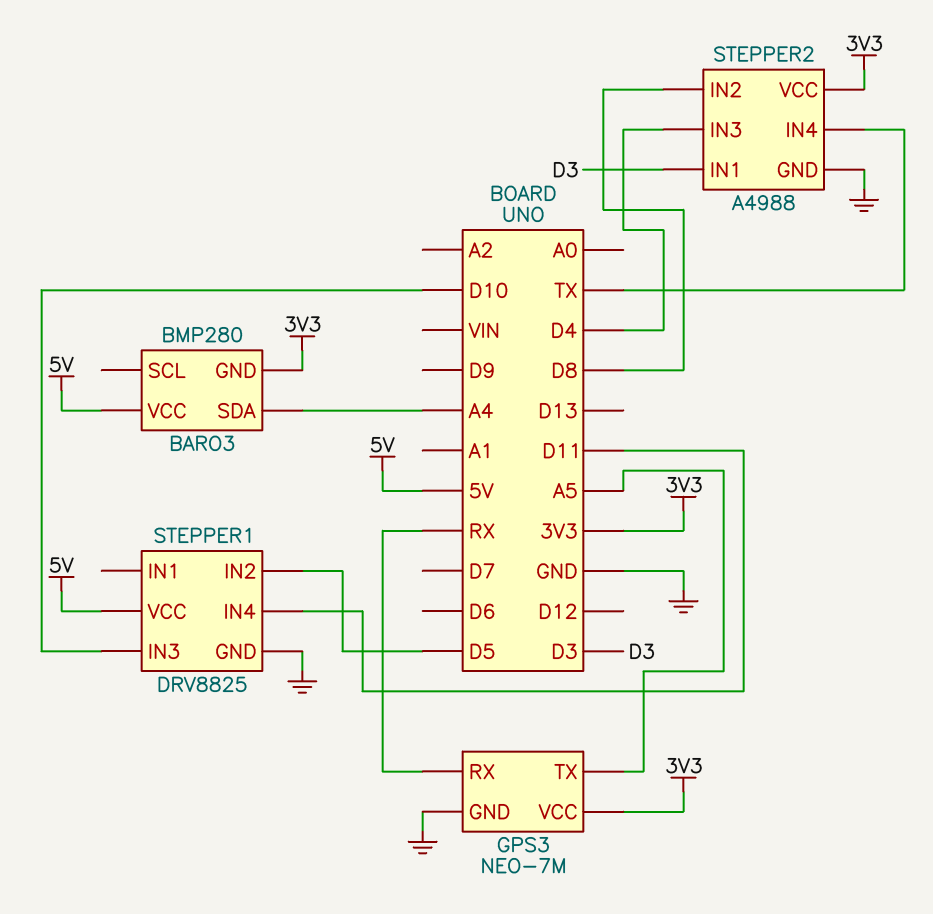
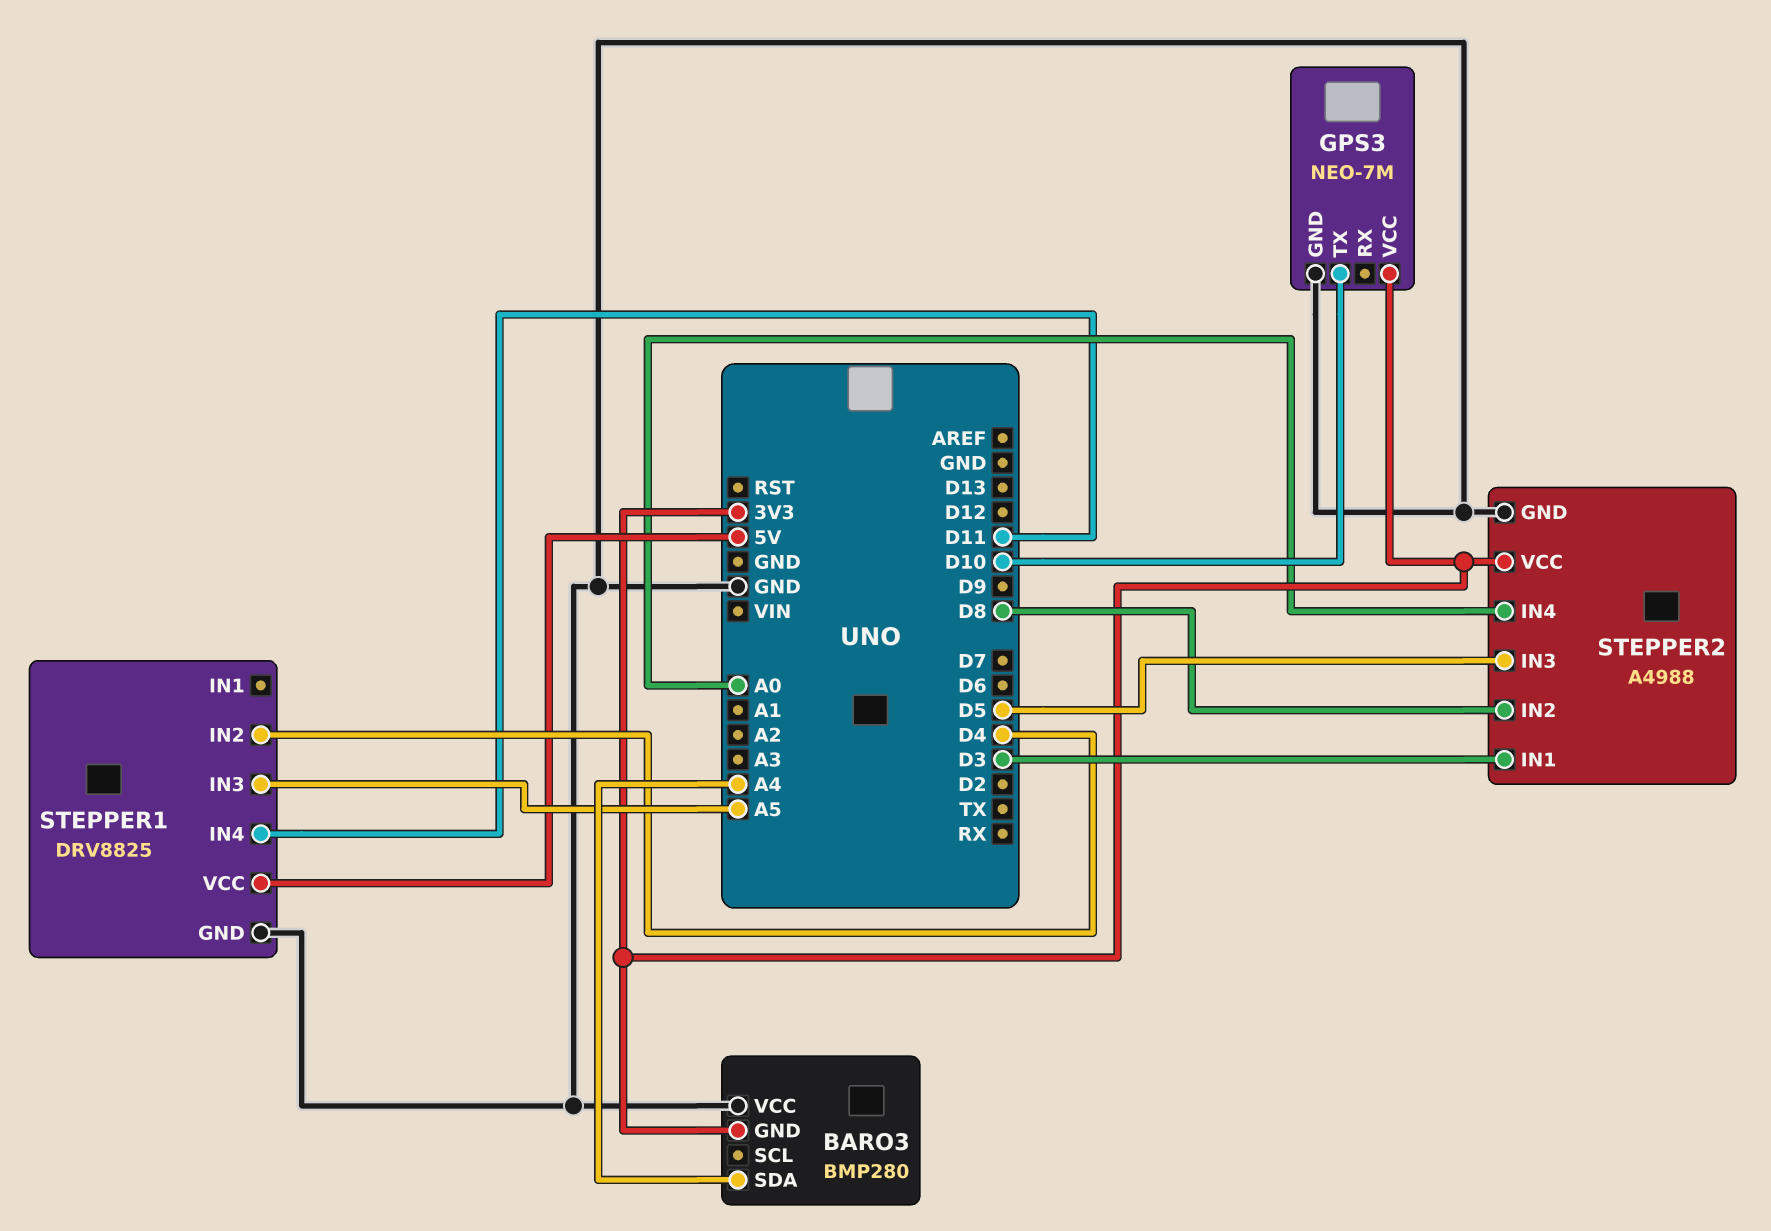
BARO3 pin VCC: 5V -> GND
GPS3 pin RX: RX -> none
GPS3 pin TX: A5 -> D10
STEPPER1 pin IN2: D5 -> D4
STEPPER1 pin IN3: D10 -> A5
STEPPER2 pin IN3: D4 -> D5
STEPPER2 pin IN4: TX -> A0

